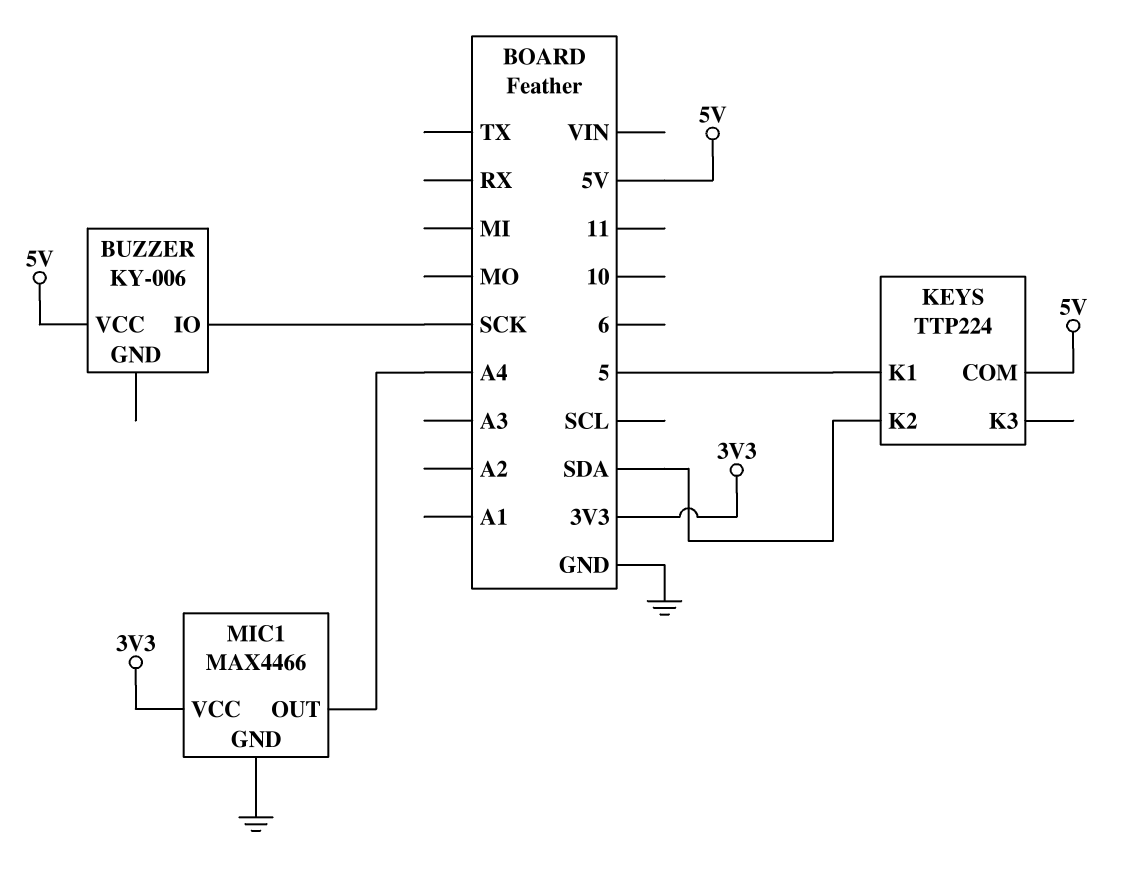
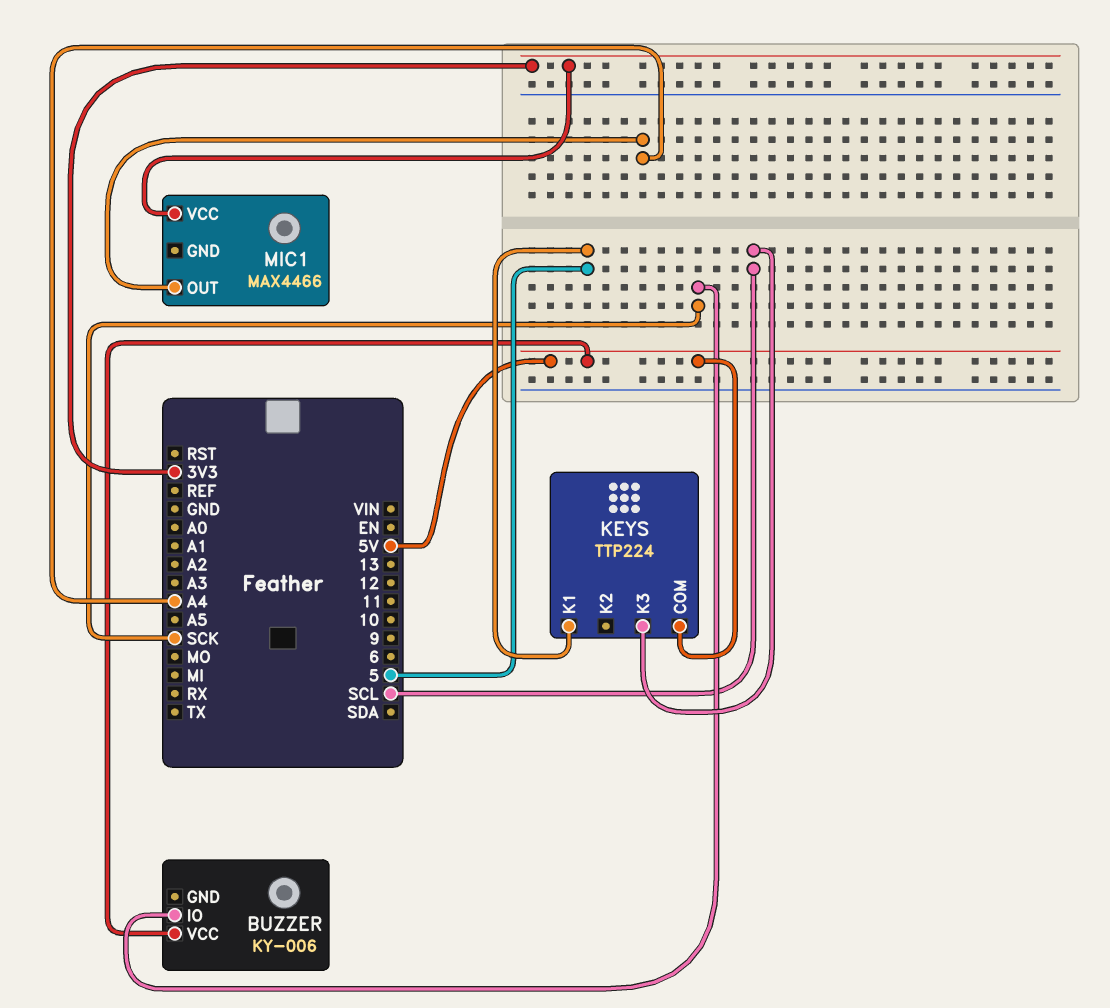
KEYS pin K2: SDA -> none
KEYS pin K3: none -> SCL
MIC1 pin GND: GND -> none

